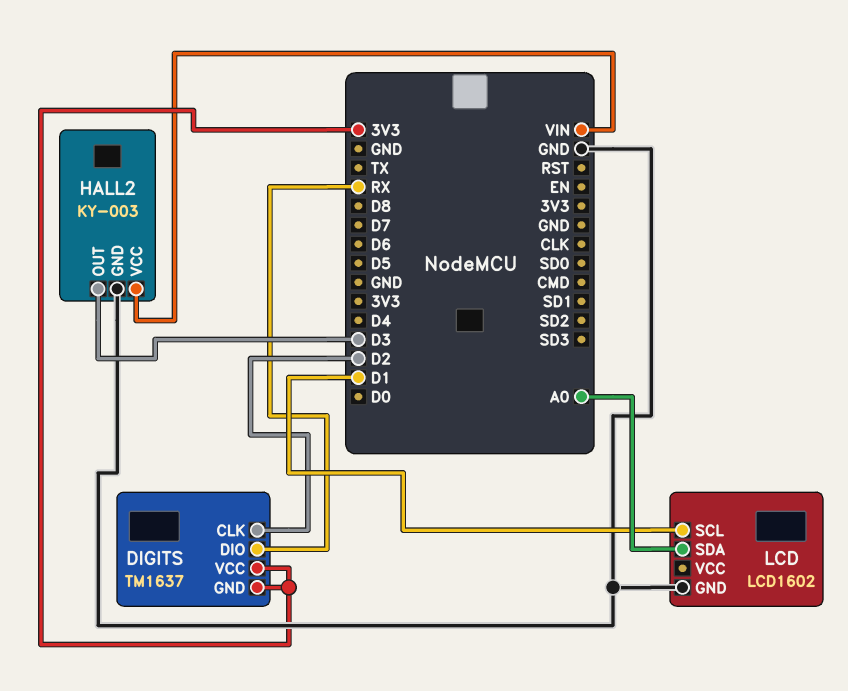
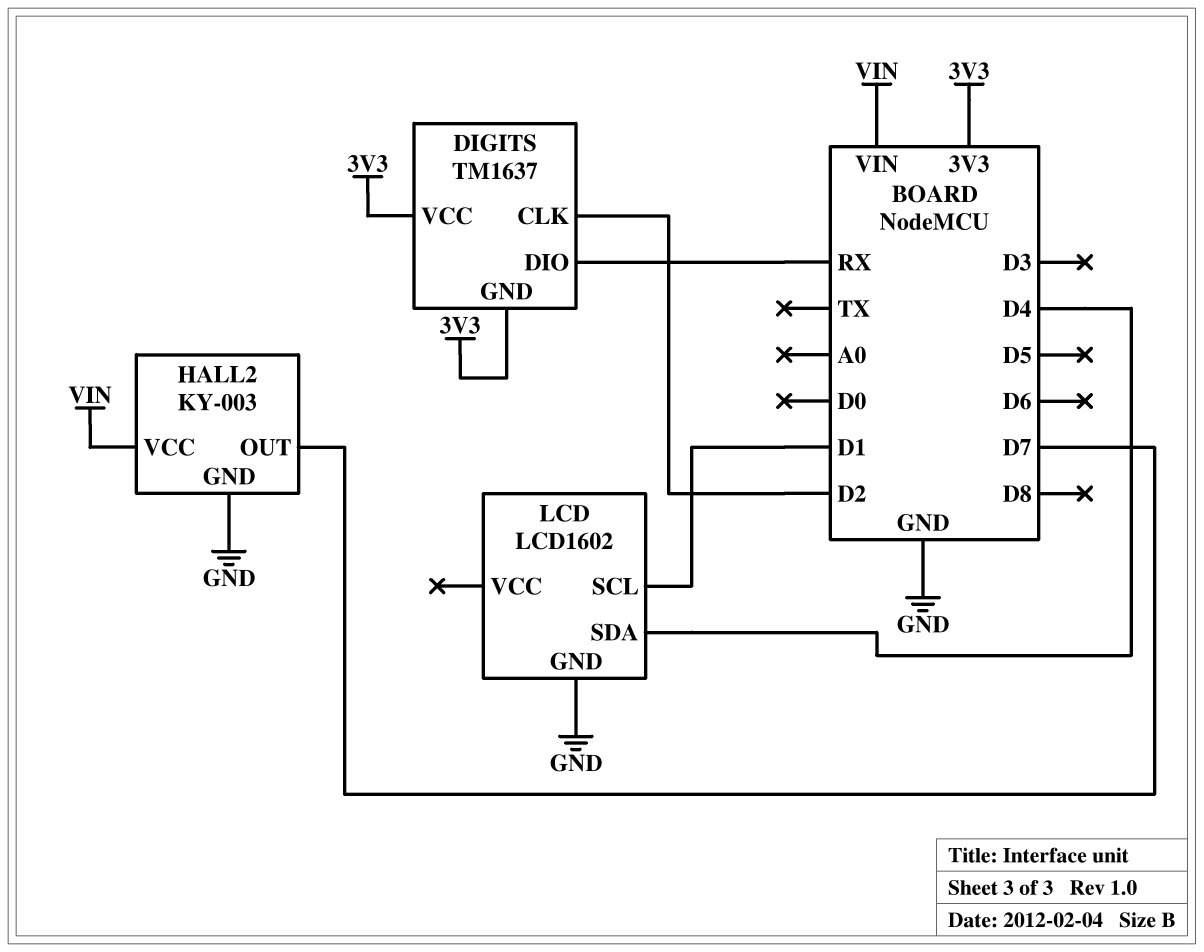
HALL2 pin OUT: D3 -> D7
LCD pin SDA: A0 -> D4

